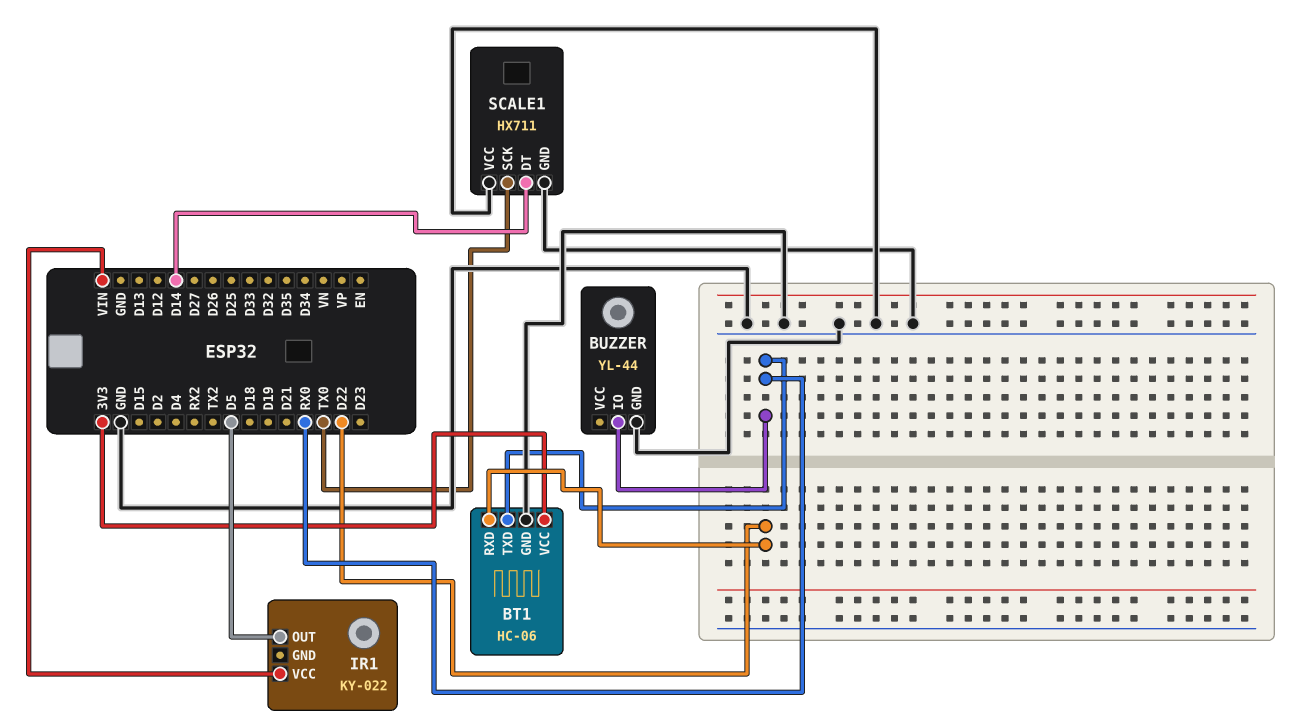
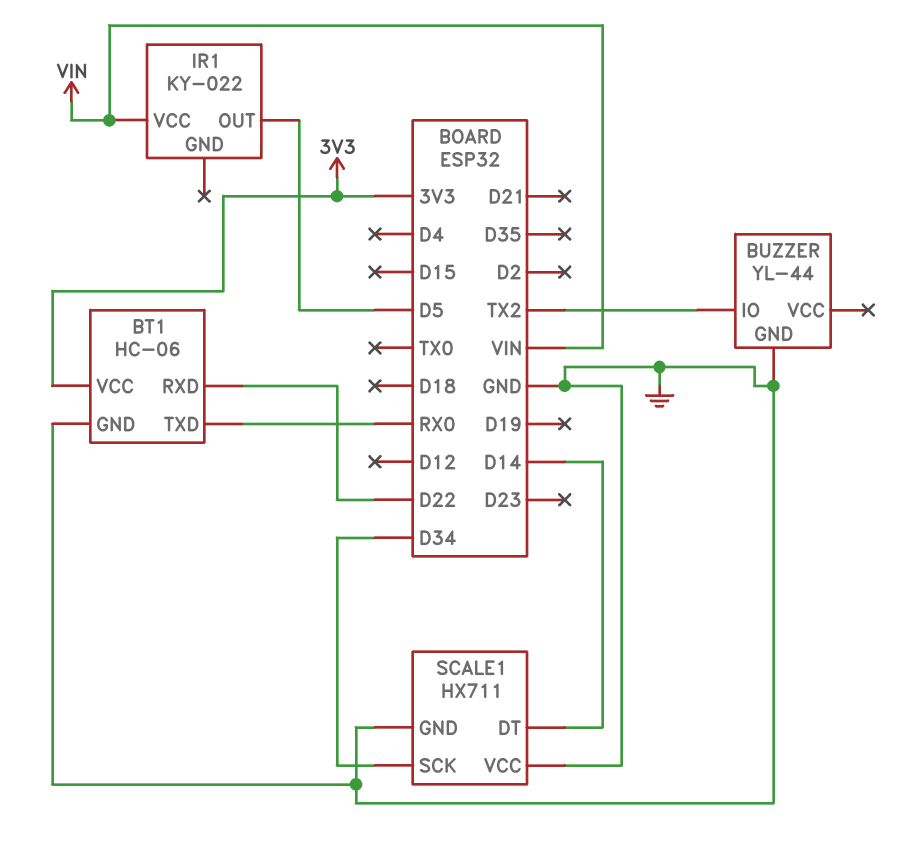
BUZZER pin IO: RX0 -> TX2
SCALE1 pin SCK: TX0 -> D34

